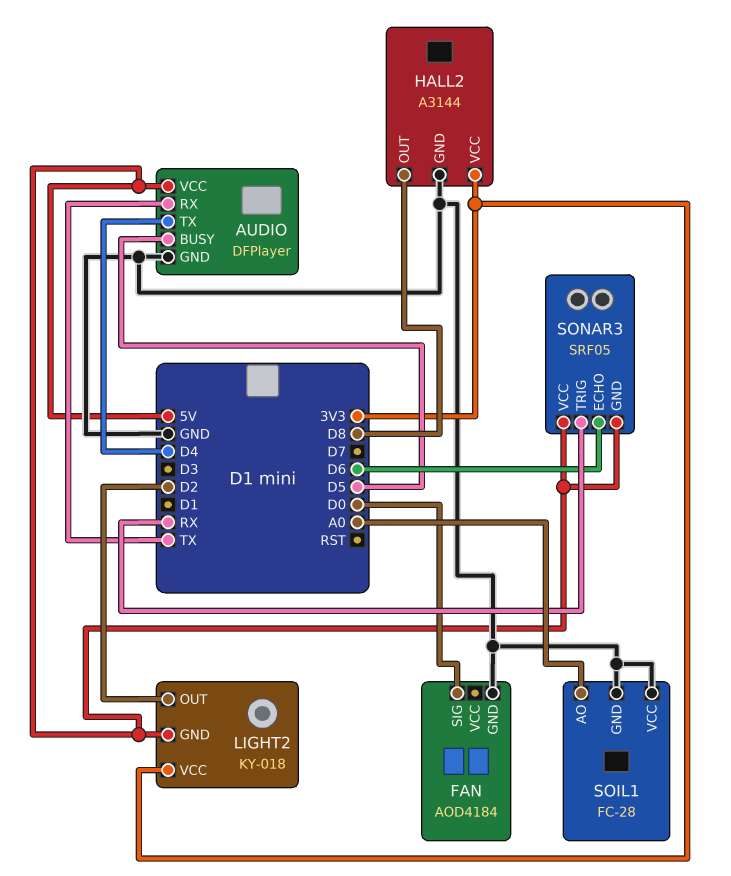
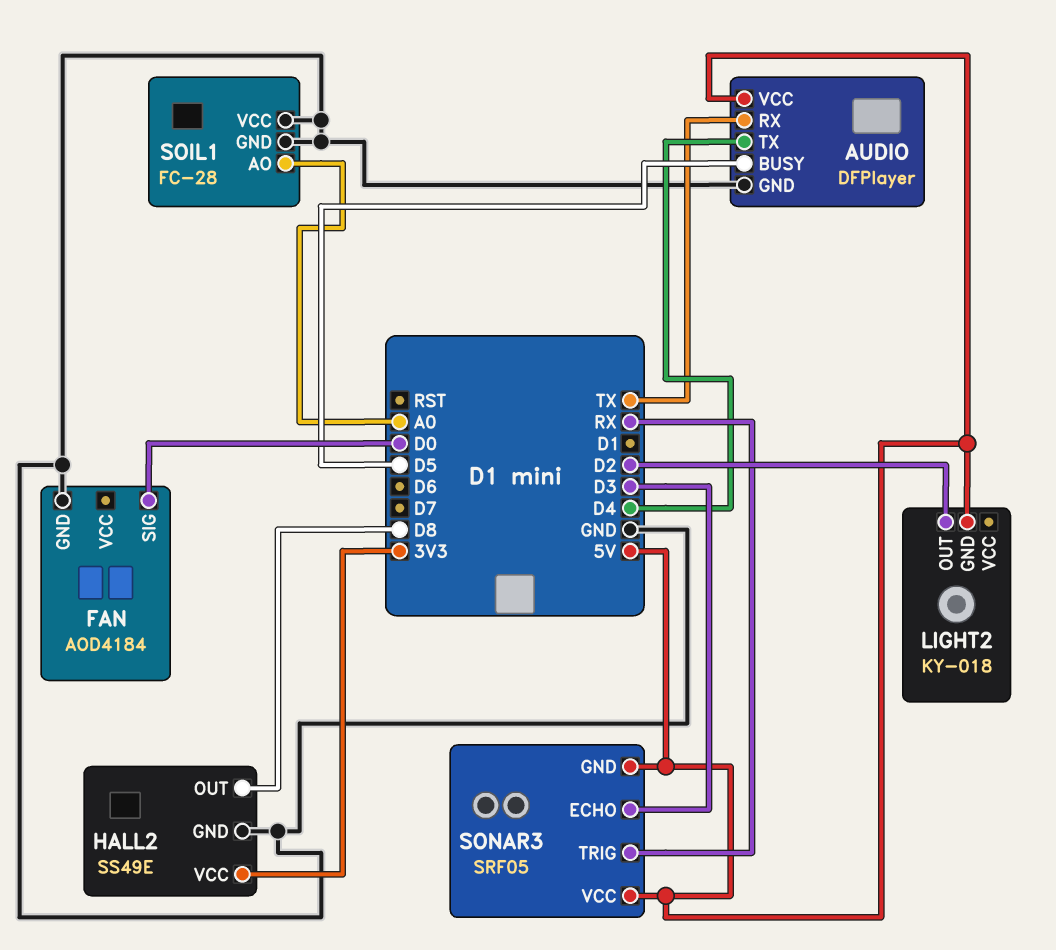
HALL2: A3144 -> SS49E
LIGHT2 pin VCC: 3V3 -> none
SONAR3 pin ECHO: D6 -> D3

